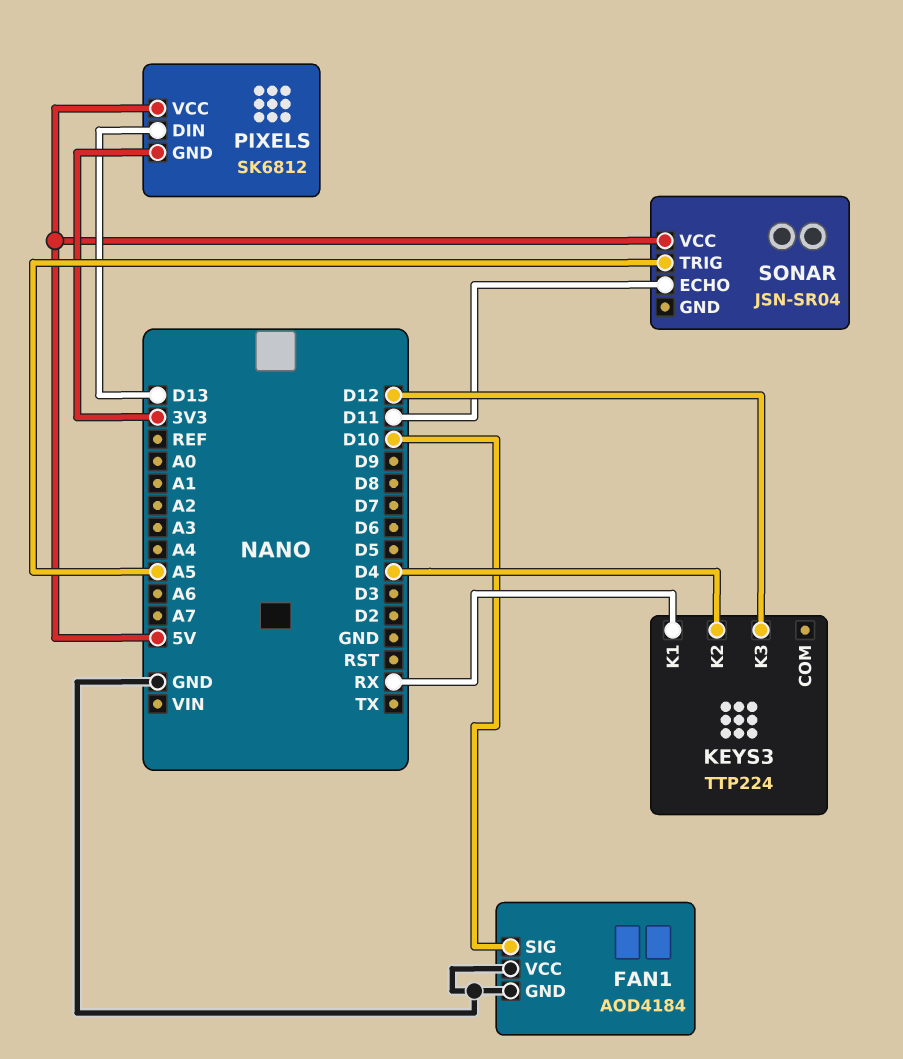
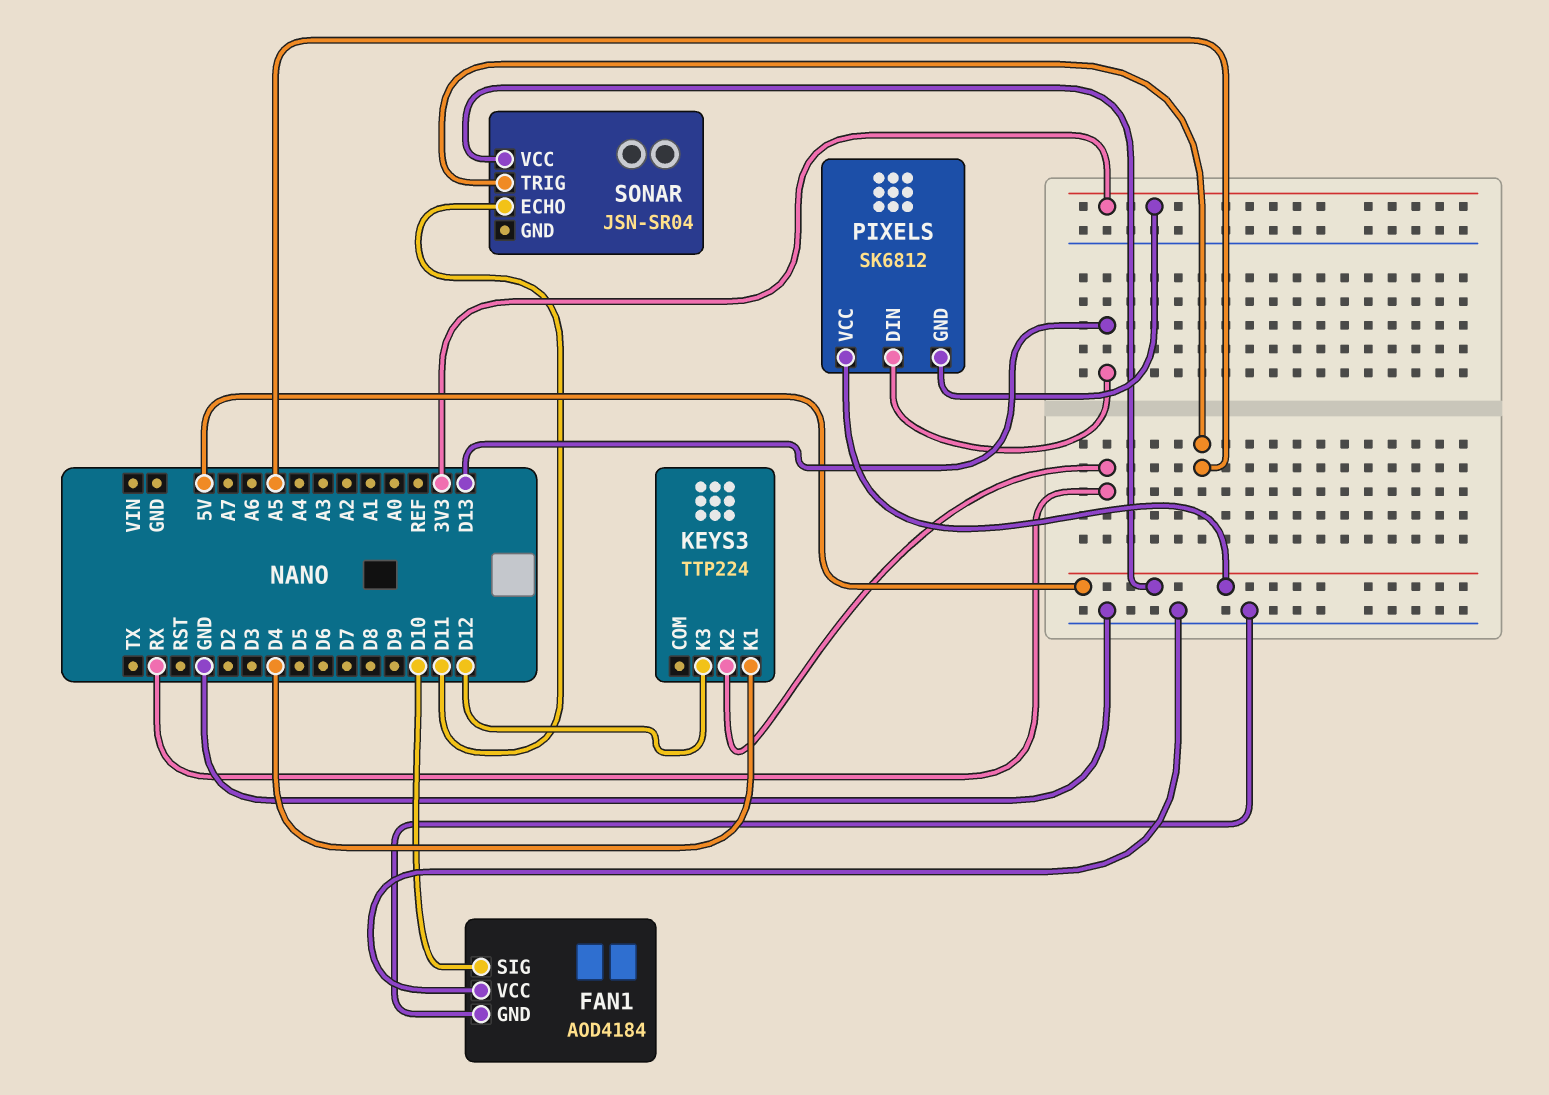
KEYS3 pin K1: RX -> D4
KEYS3 pin K2: D4 -> RX

